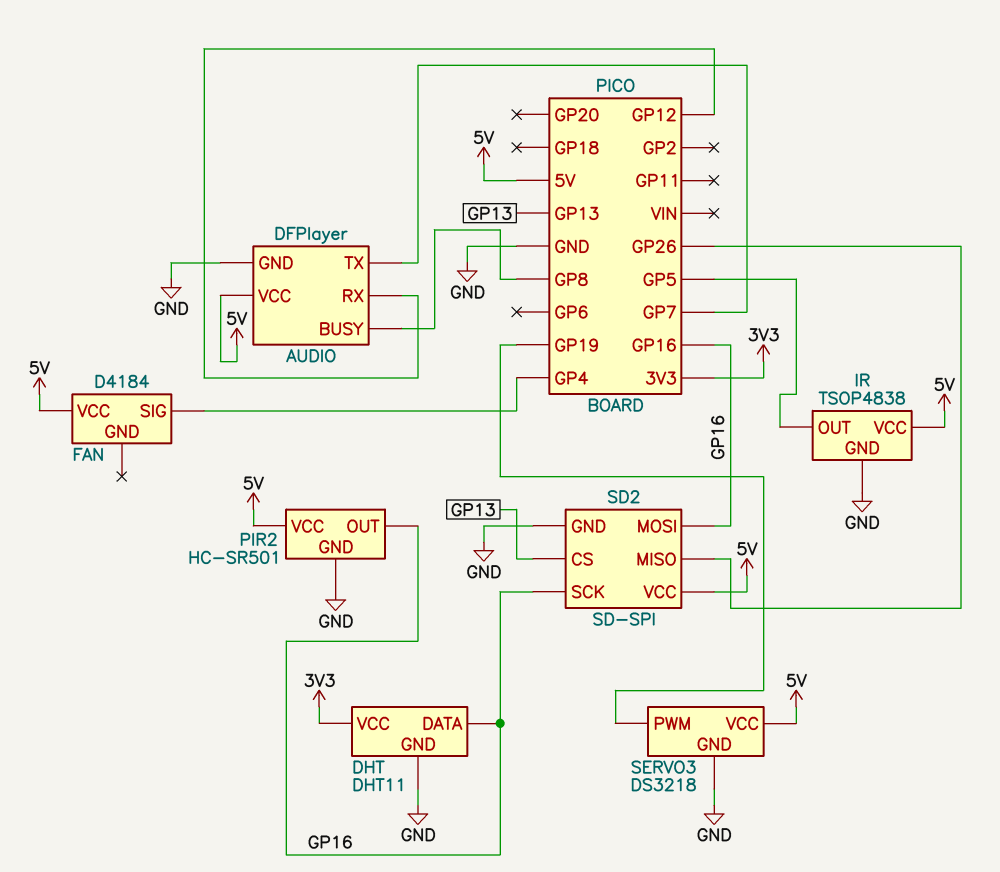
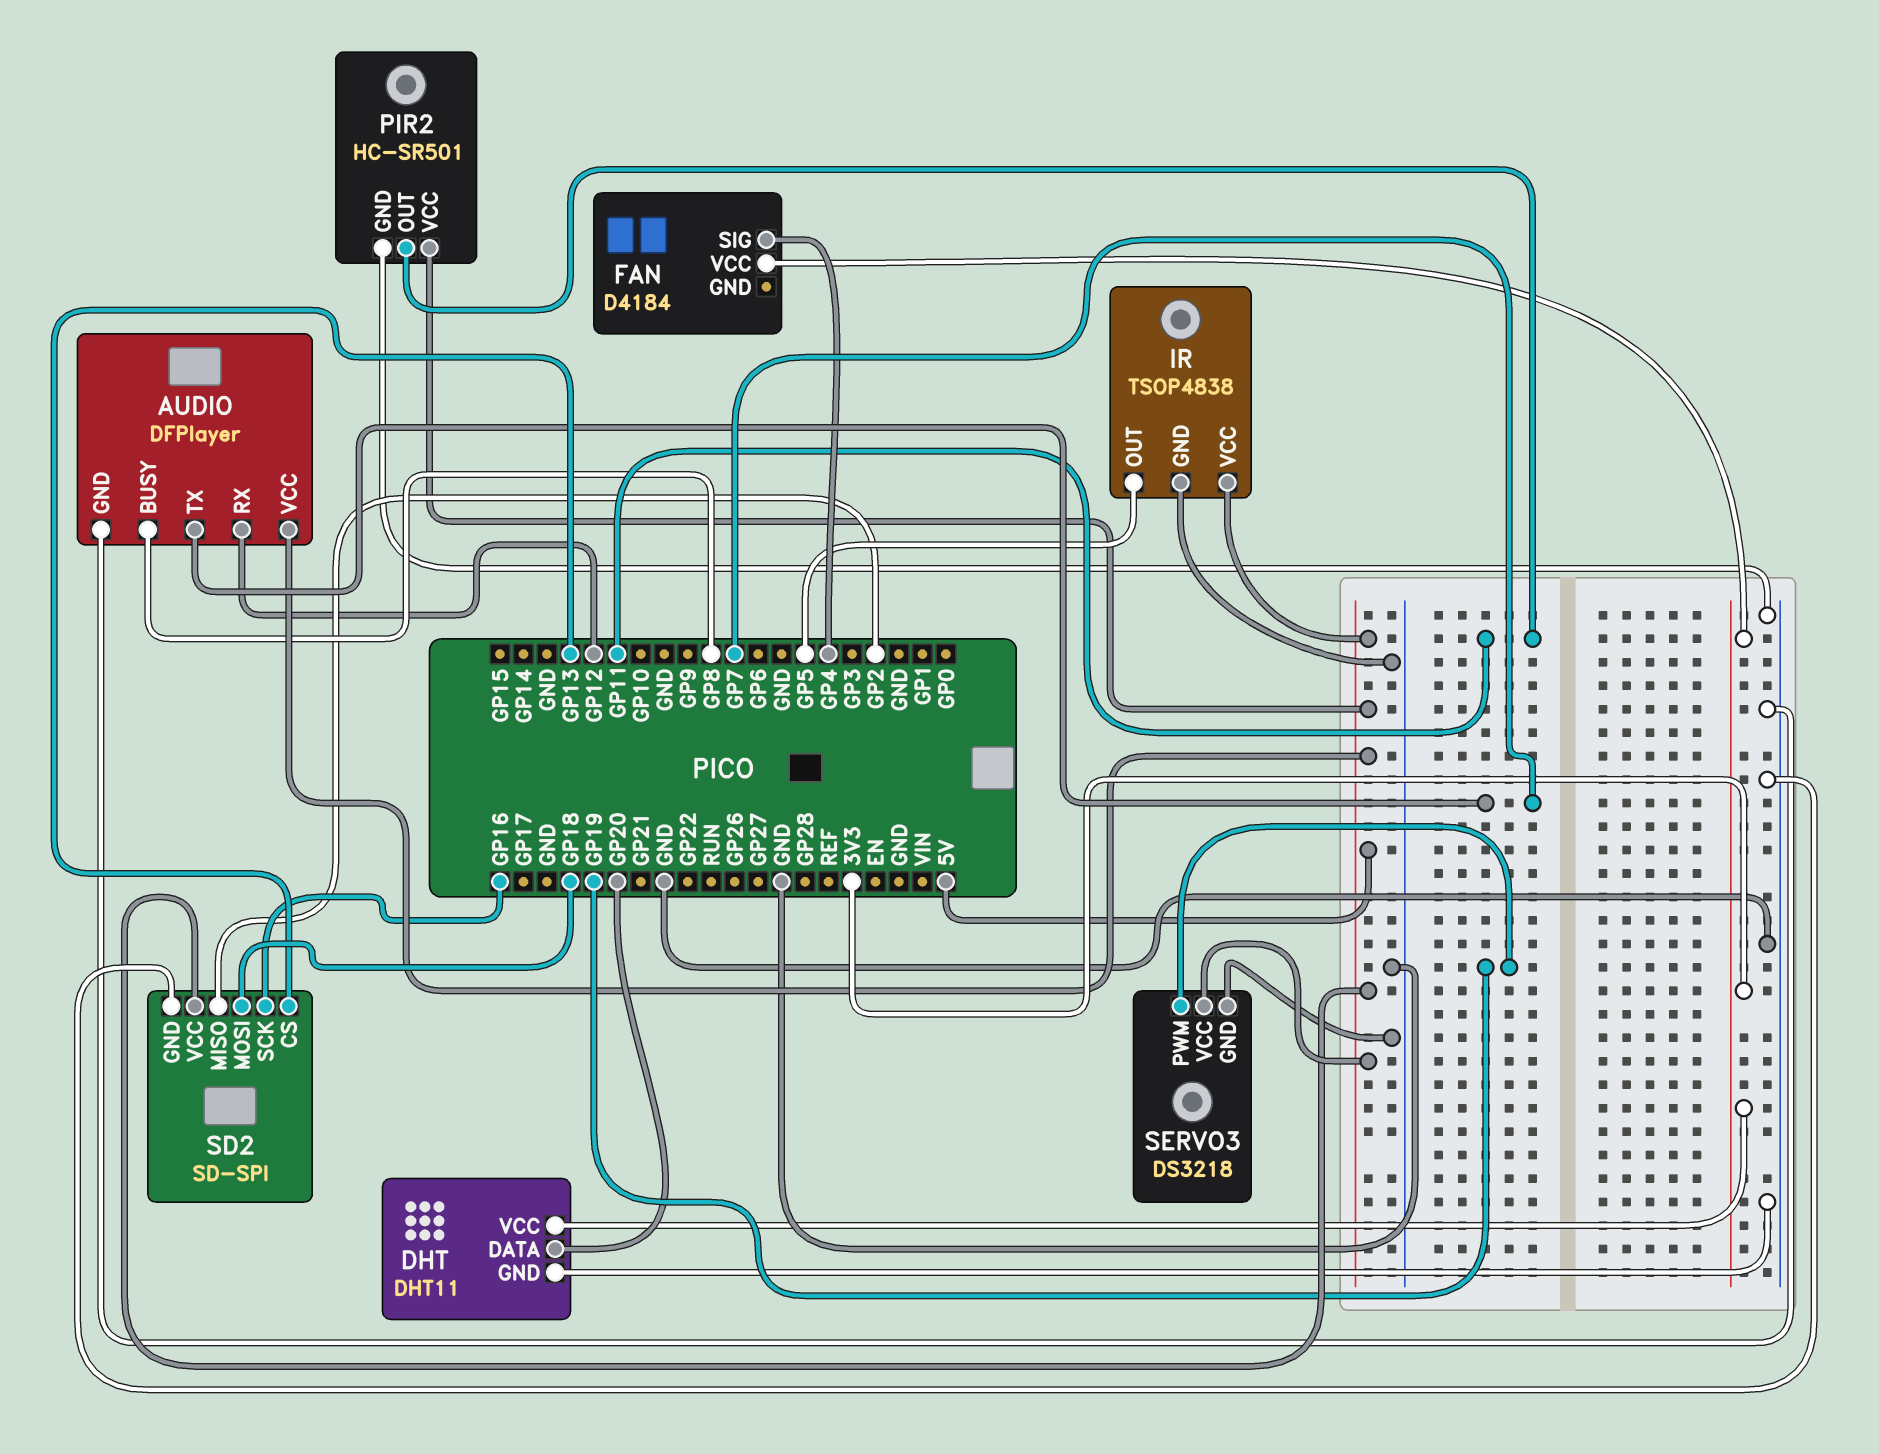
DHT pin DATA: GP16 -> GP20
FAN pin VCC: 5V -> 3V3
PIR2 pin OUT: GP16 -> GP11
SD2 pin MISO: GP26 -> GP2
SD2 pin MOSI: GP16 -> GP18

